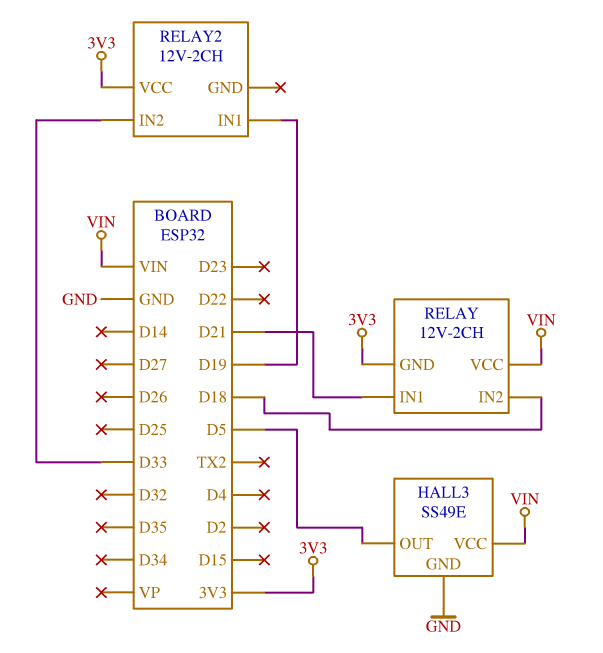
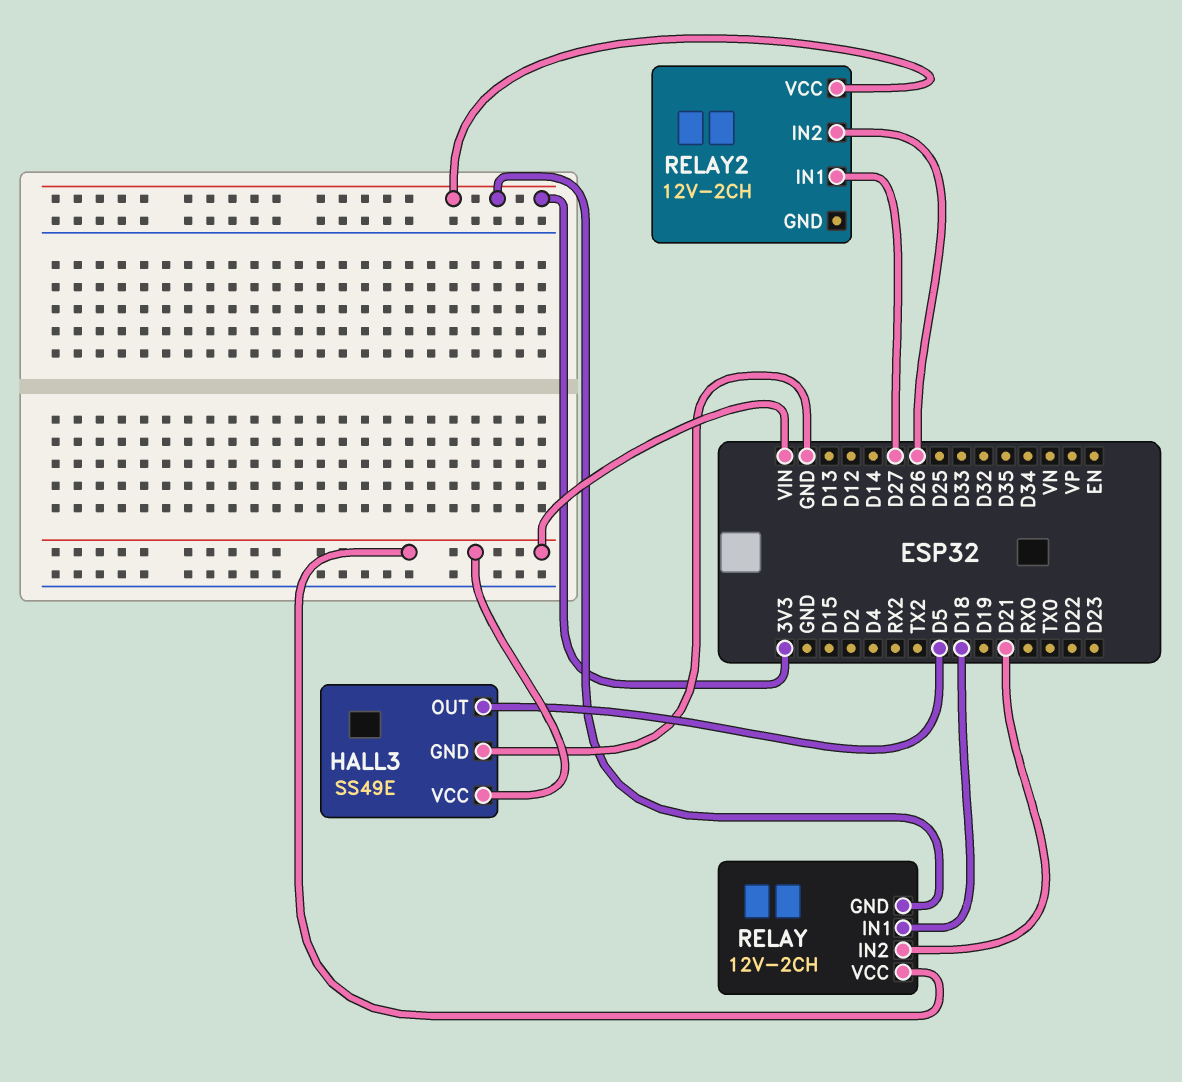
RELAY pin IN1: D21 -> D18
RELAY pin IN2: D18 -> D21
RELAY2 pin IN1: D19 -> D27
RELAY2 pin IN2: D33 -> D26

